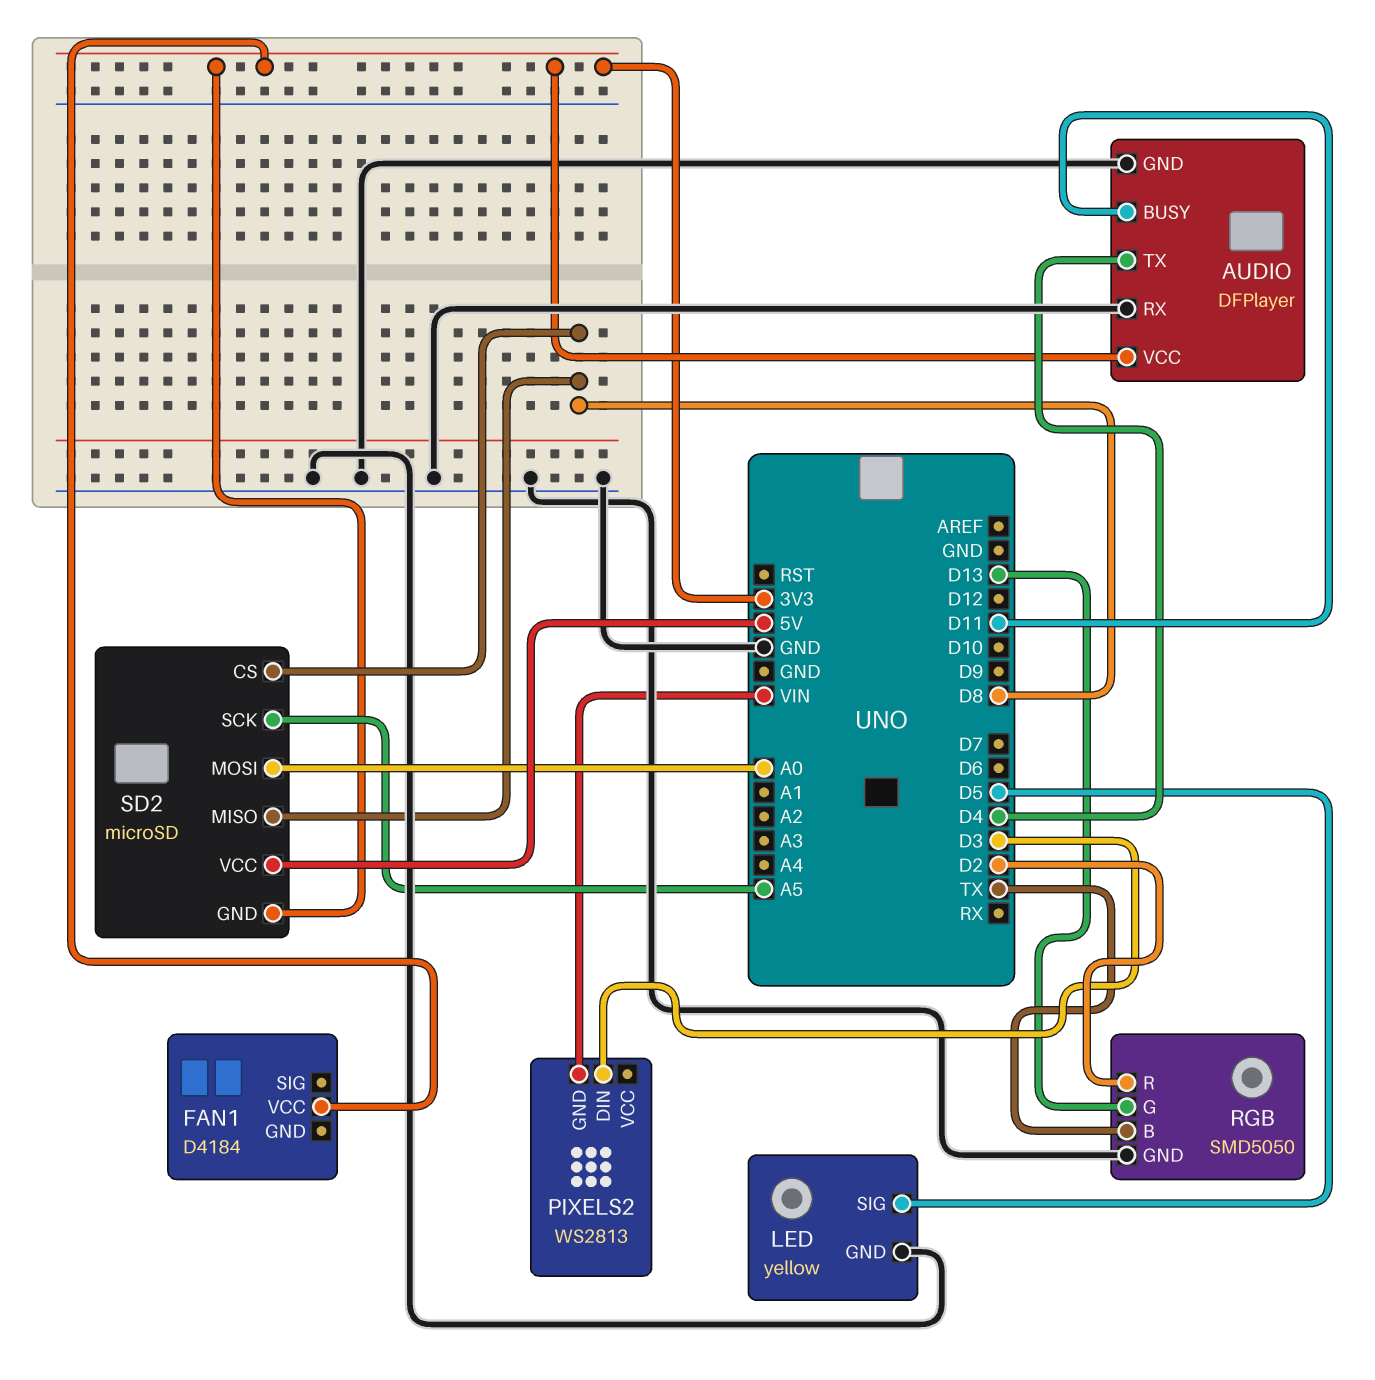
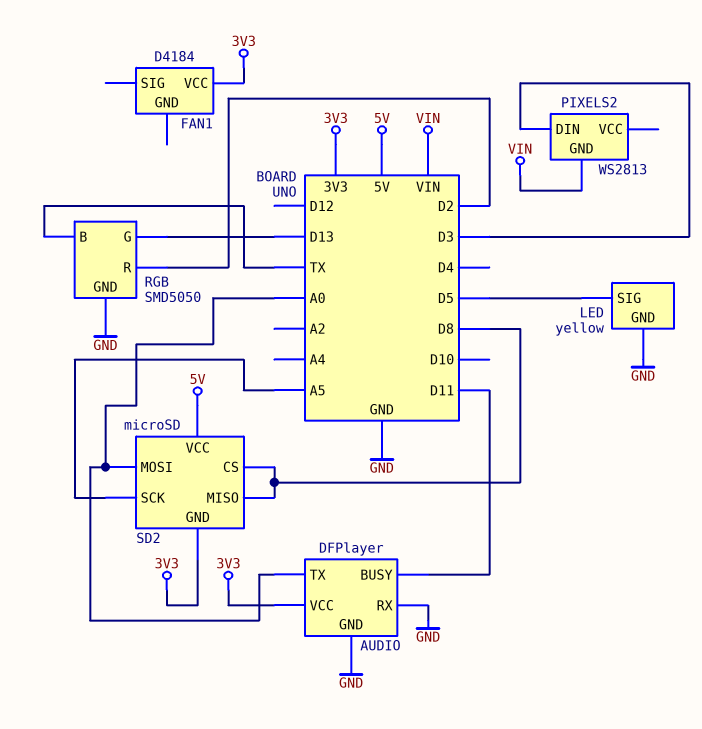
AUDIO pin TX: D4 -> A0

